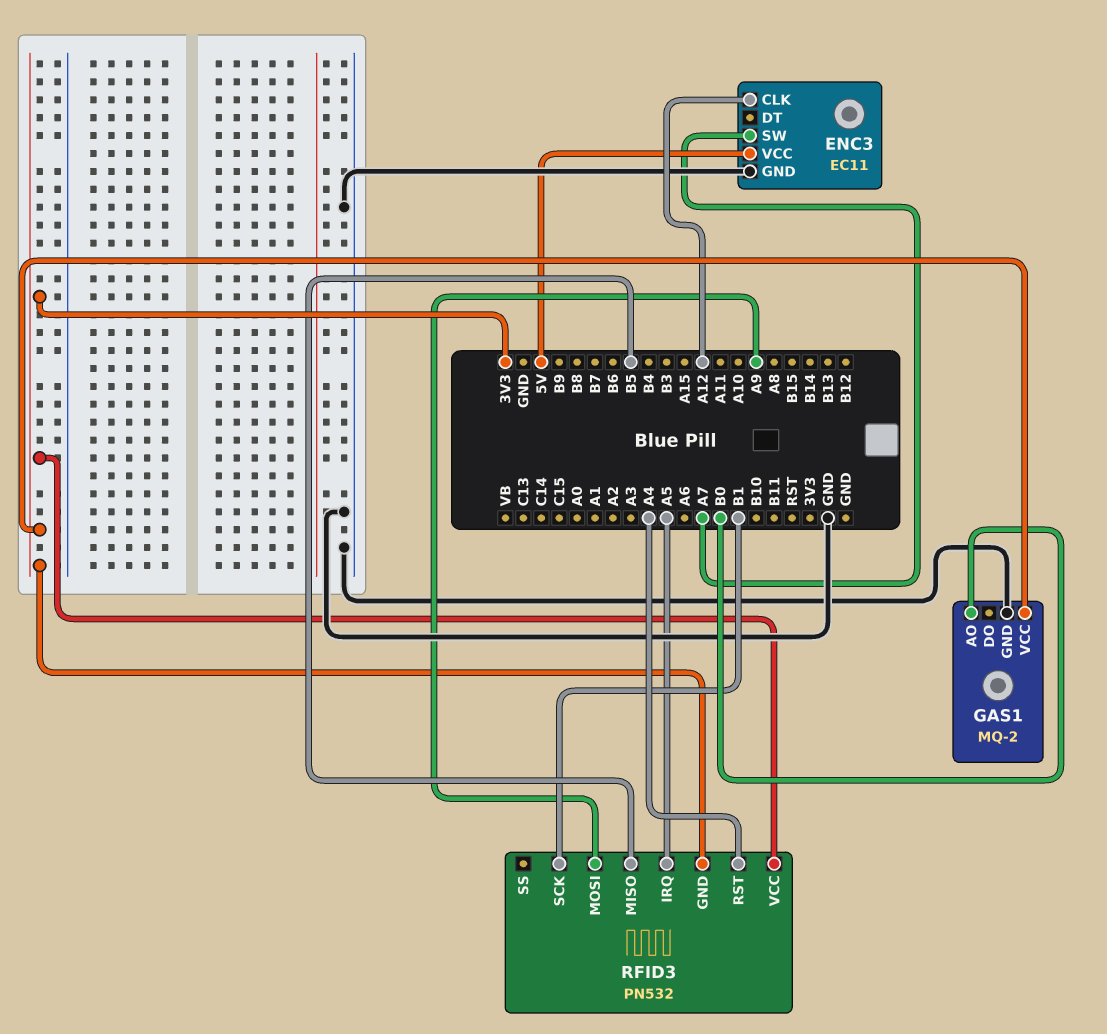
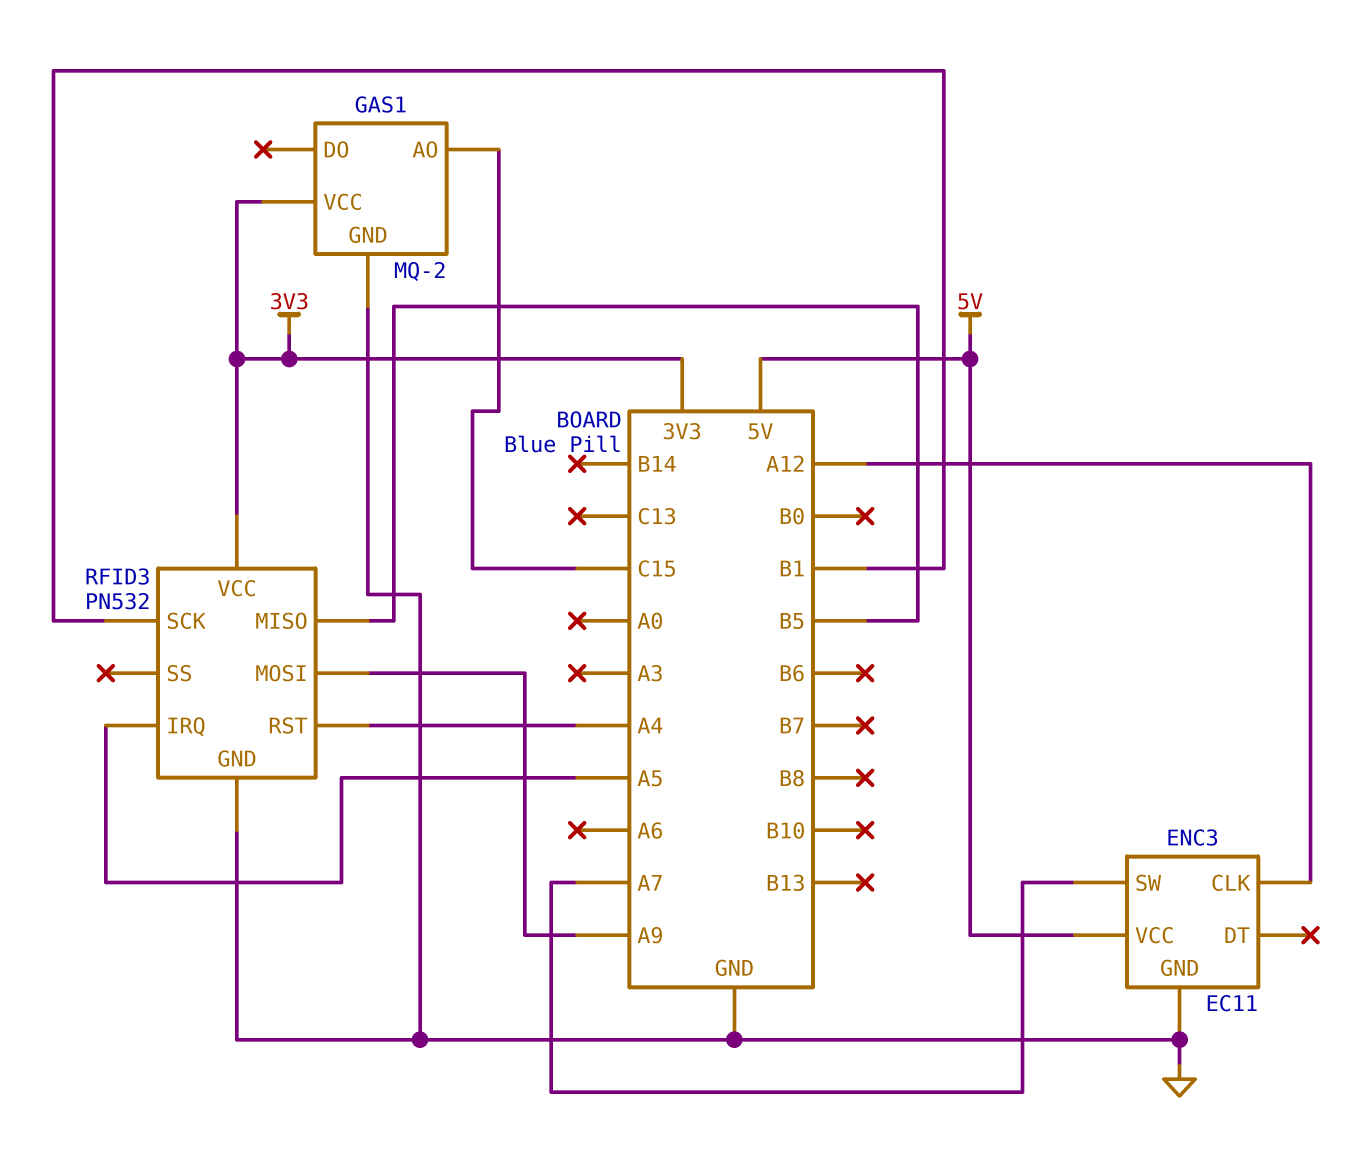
GAS1 pin AO: B0 -> C15
RFID3 pin GND: 3V3 -> GND

